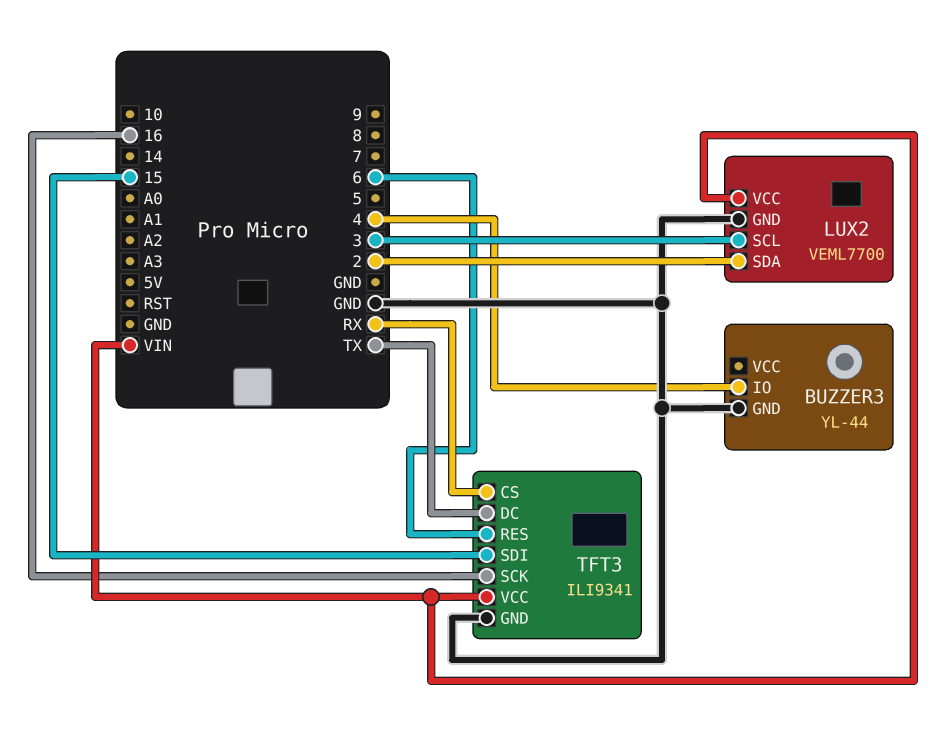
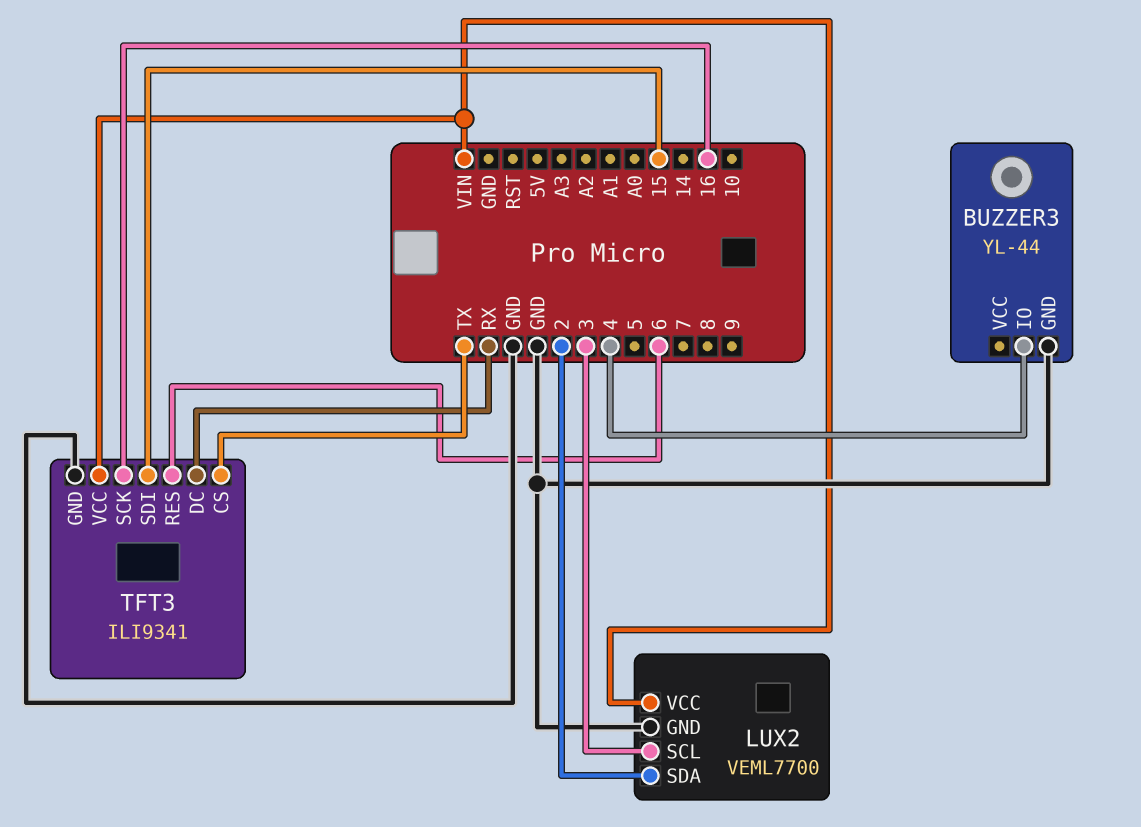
TFT3 pin CS: RX -> TX
TFT3 pin DC: TX -> RX

